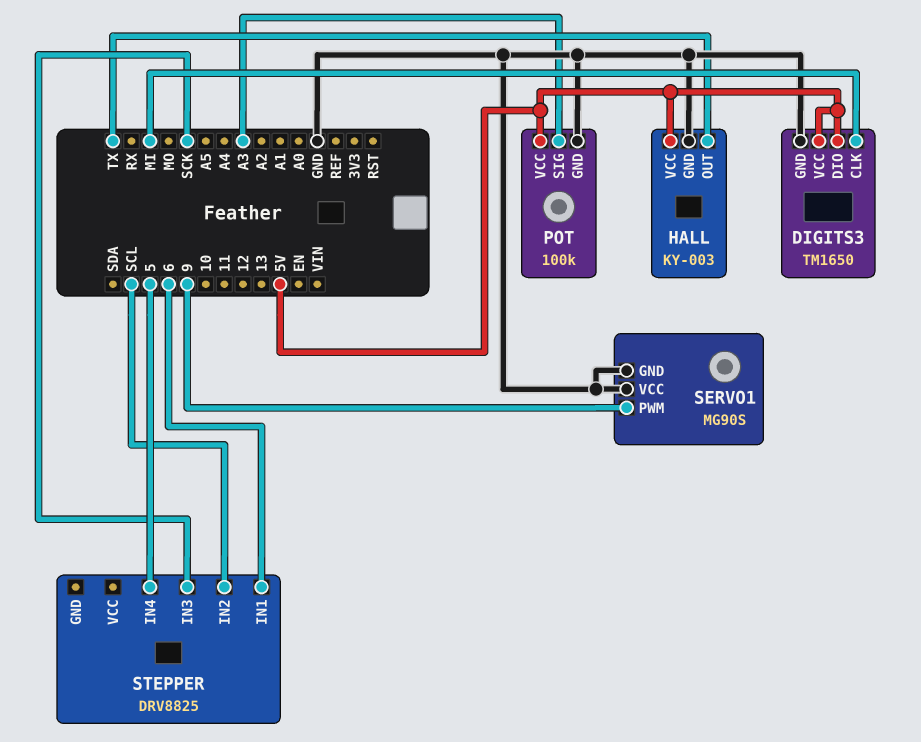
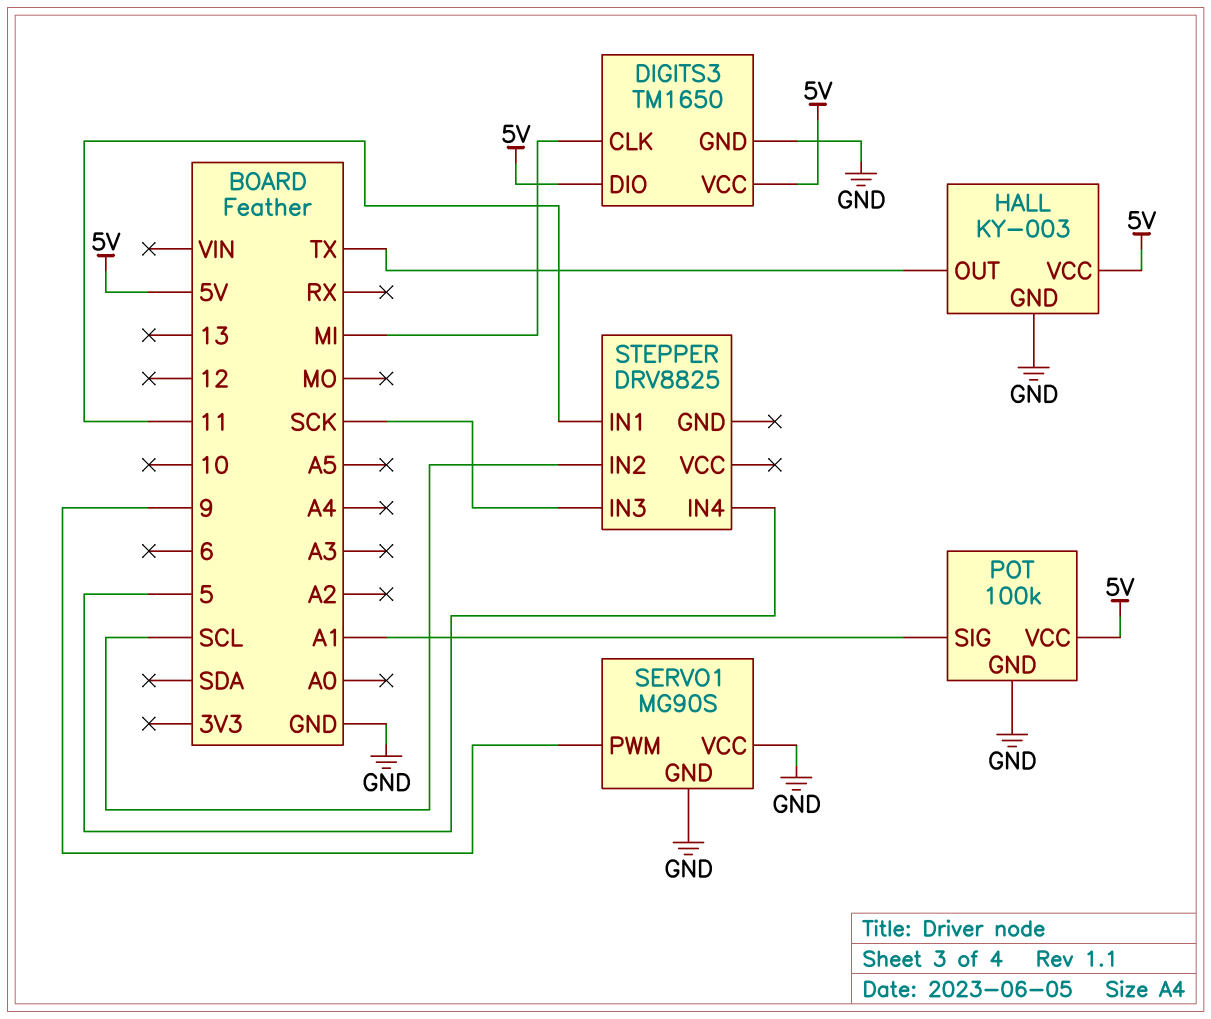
POT pin SIG: A3 -> A1
STEPPER pin IN1: 6 -> 11

